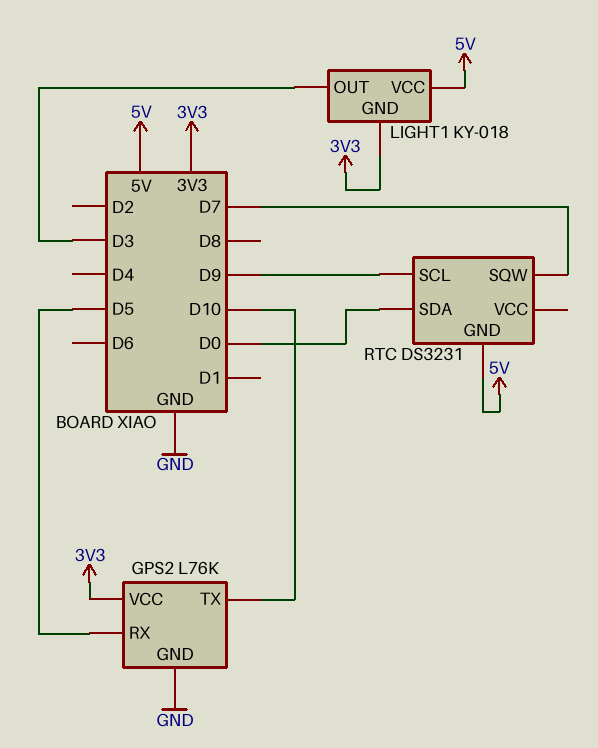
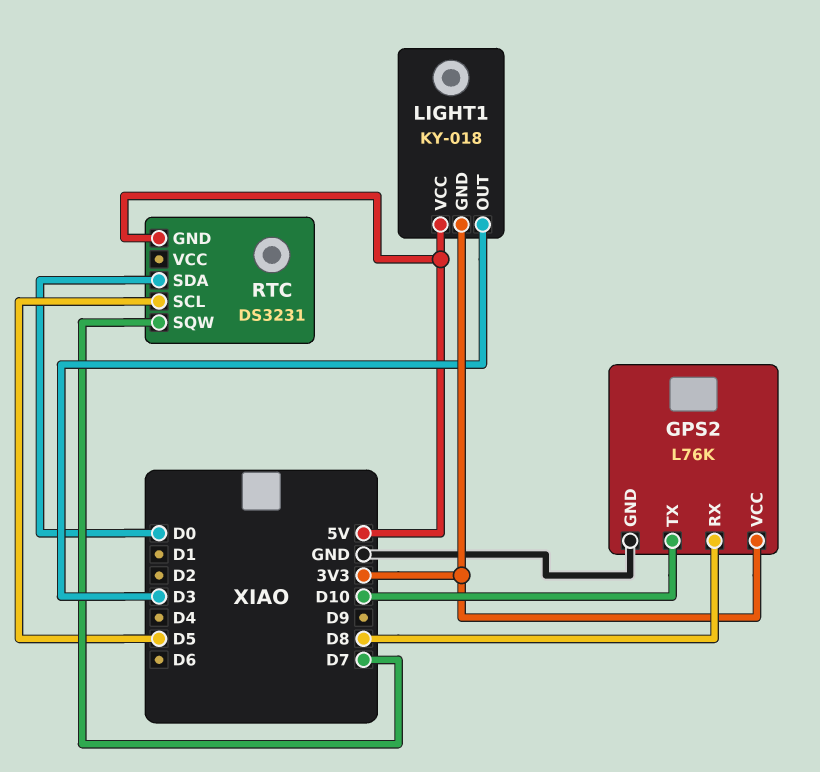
GPS2 pin RX: D5 -> D8
RTC pin SCL: D9 -> D5

